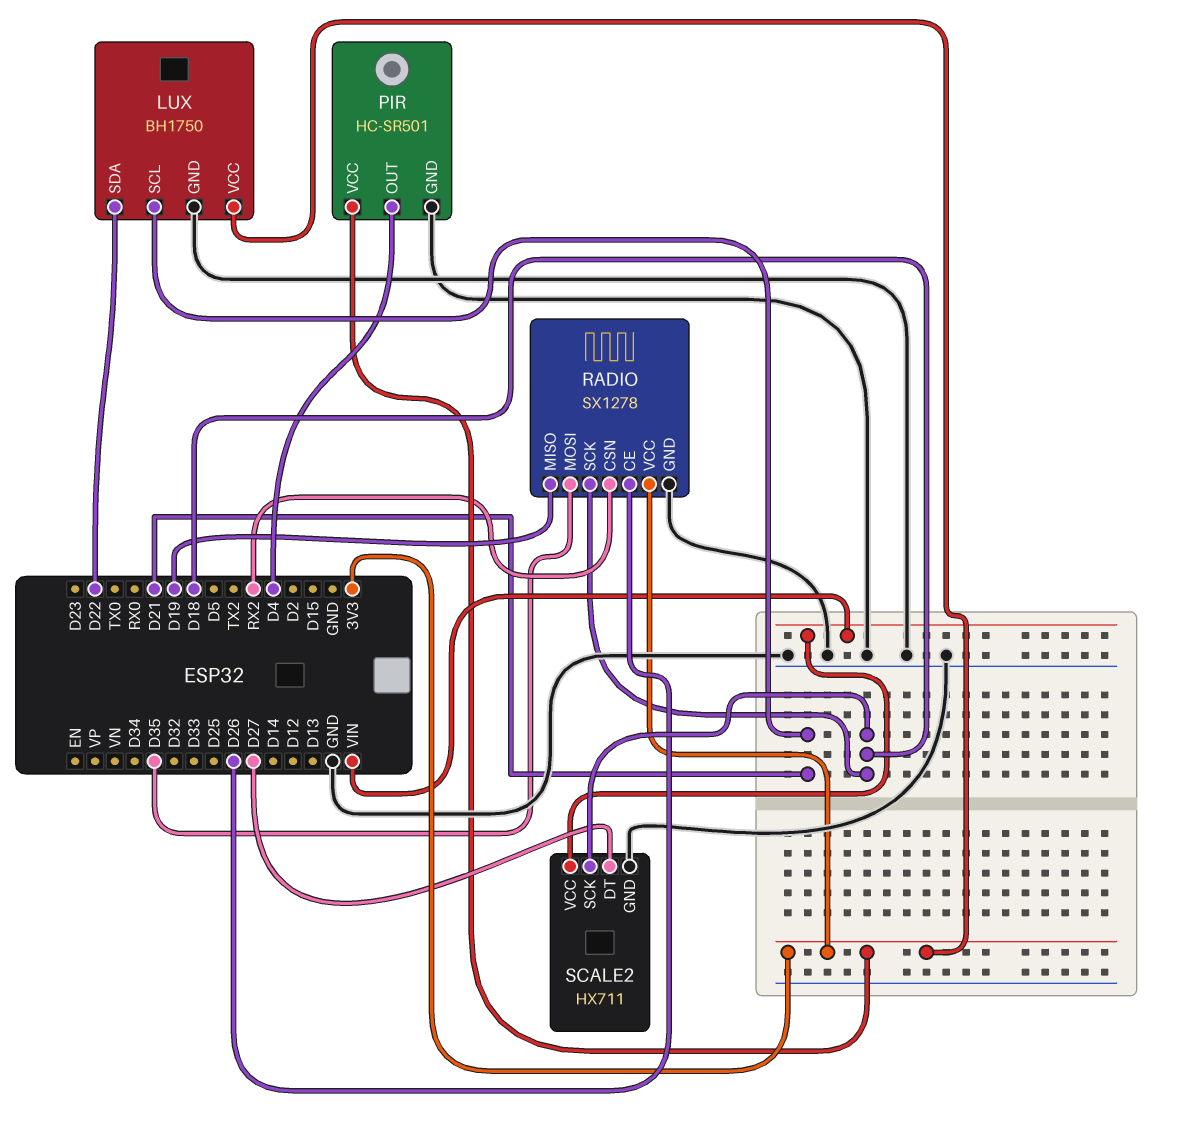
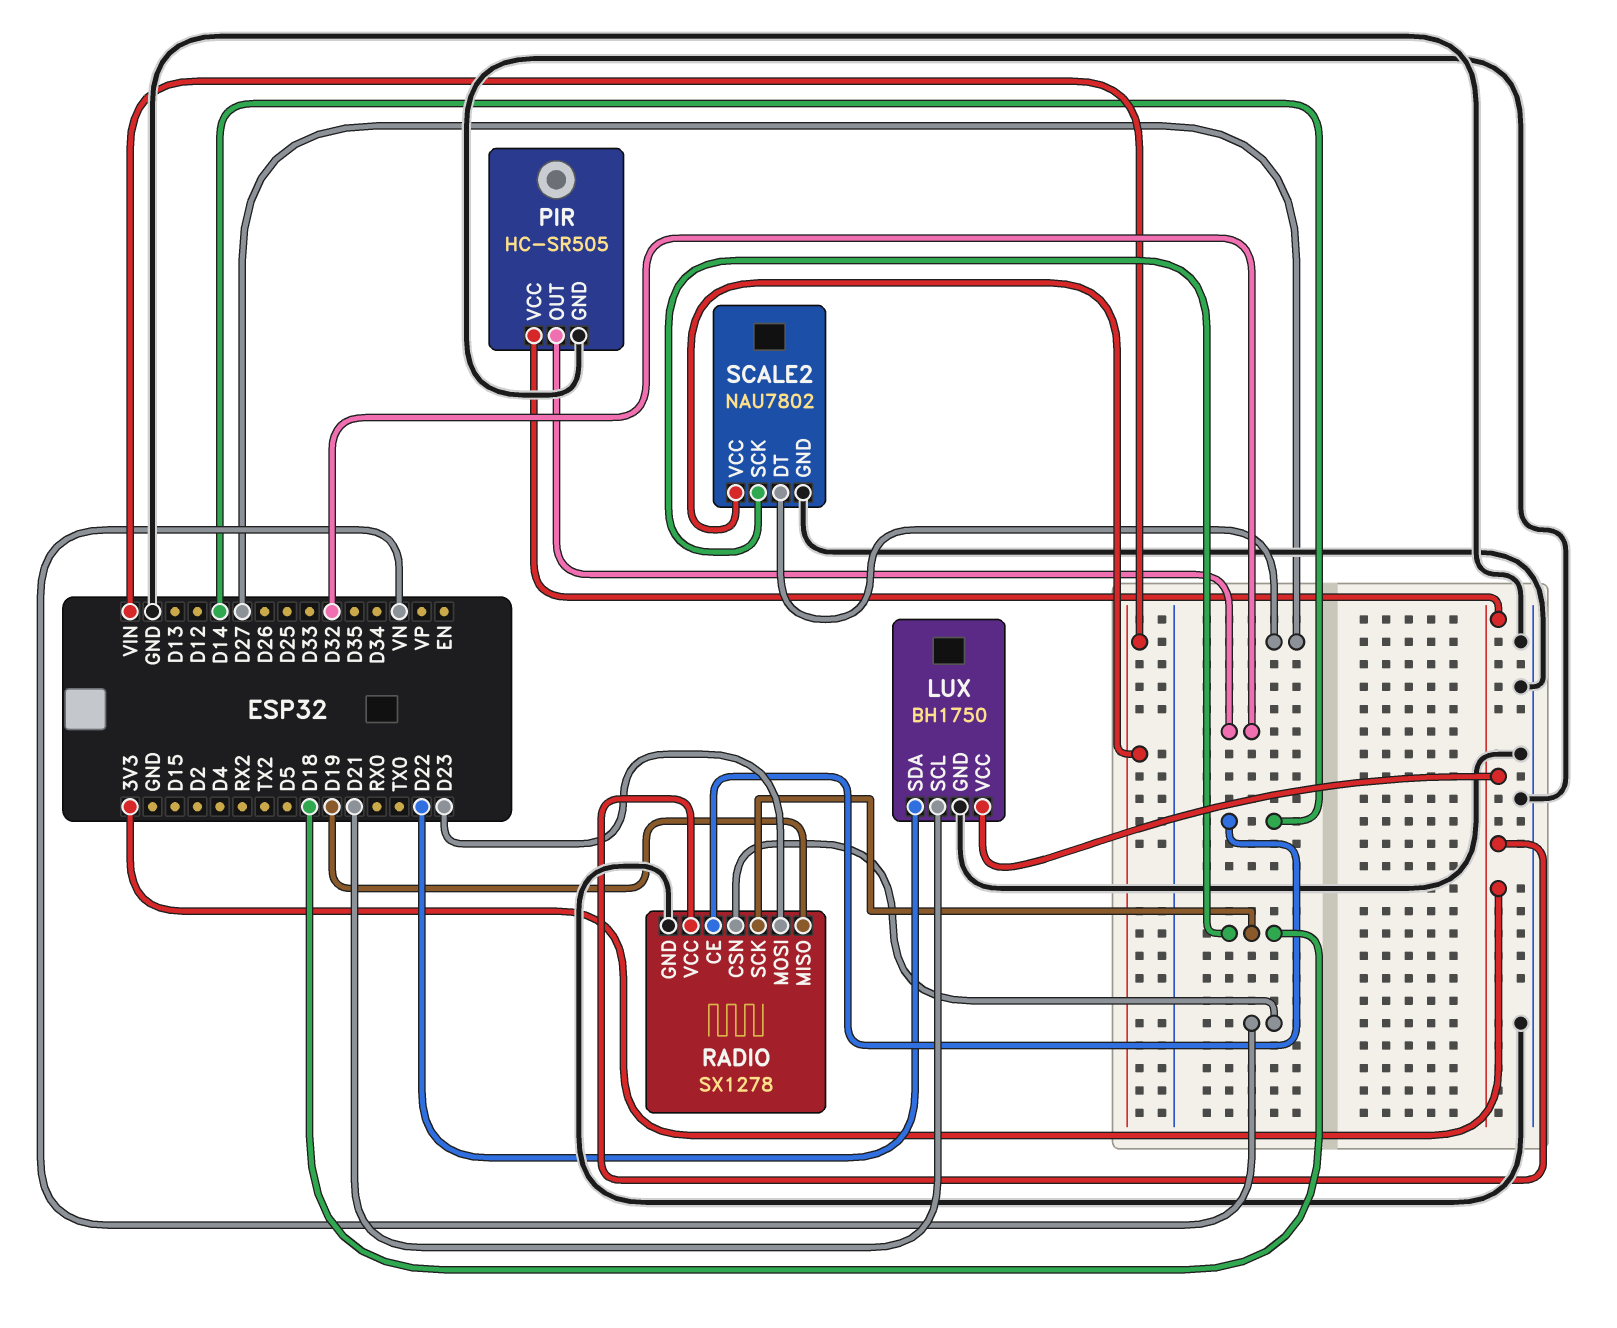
PIR: HC-SR501 -> HC-SR505
PIR pin OUT: D4 -> D32
RADIO pin CE: D26 -> D14
RADIO pin CSN: RX2 -> VN
RADIO pin MOSI: D35 -> D23
SCALE2: HX711 -> NAU7802

